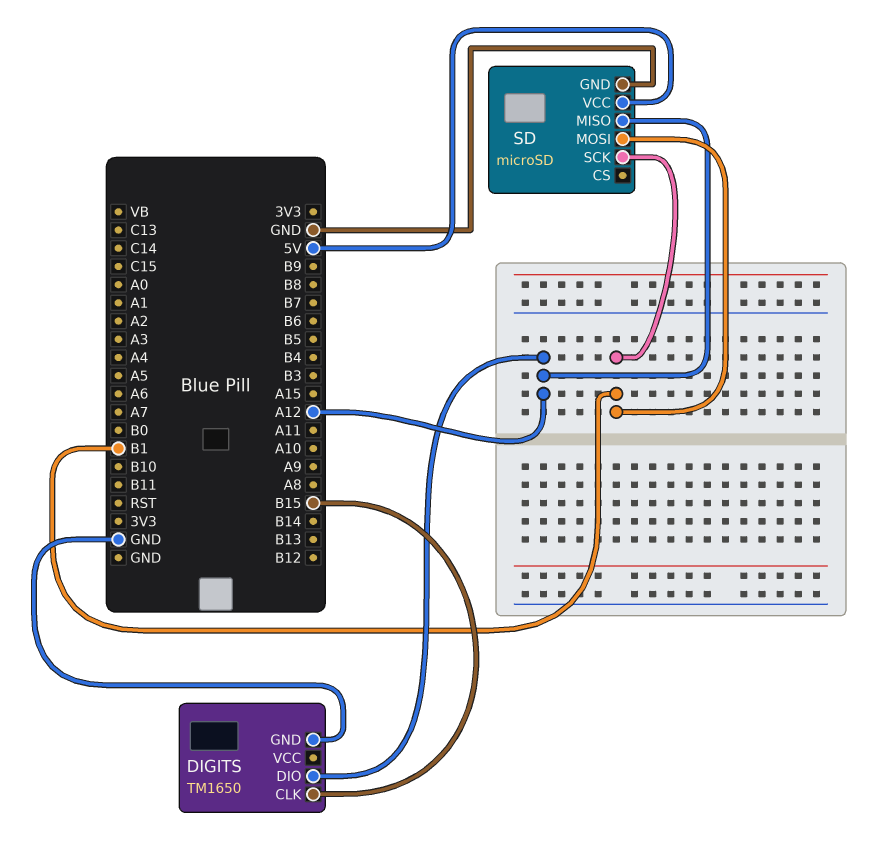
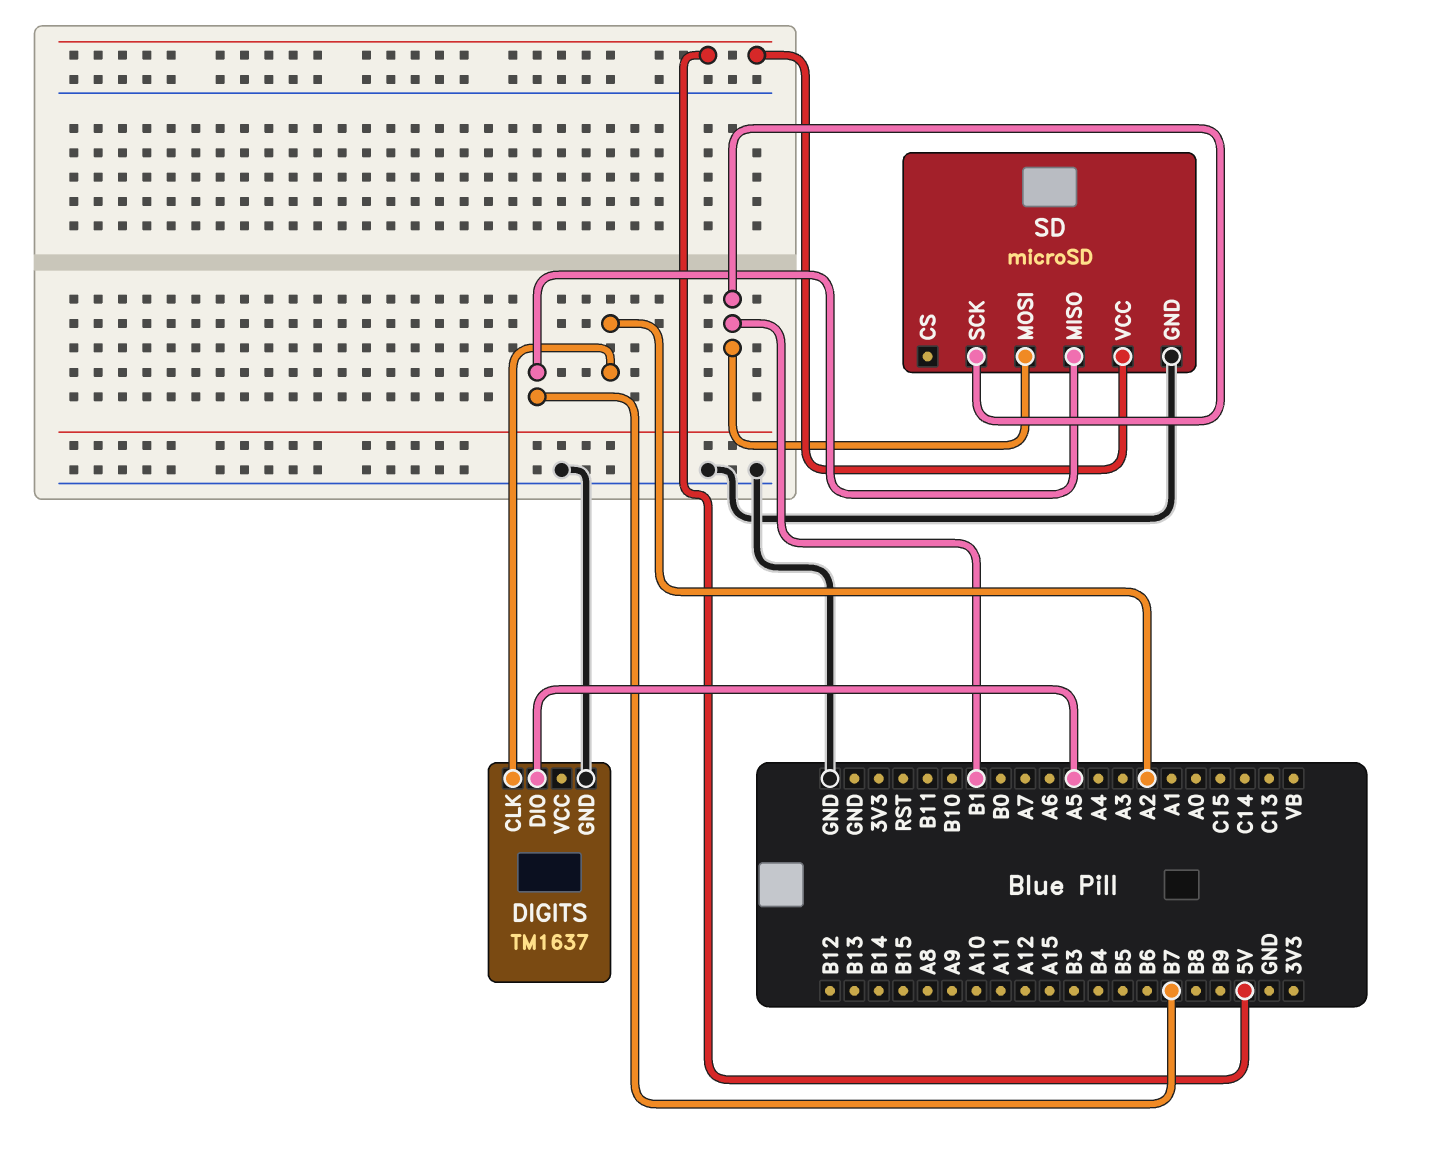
DIGITS: TM1650 -> TM1637
DIGITS pin CLK: B15 -> A2
DIGITS pin DIO: A12 -> A5
SD pin MISO: A12 -> B7

